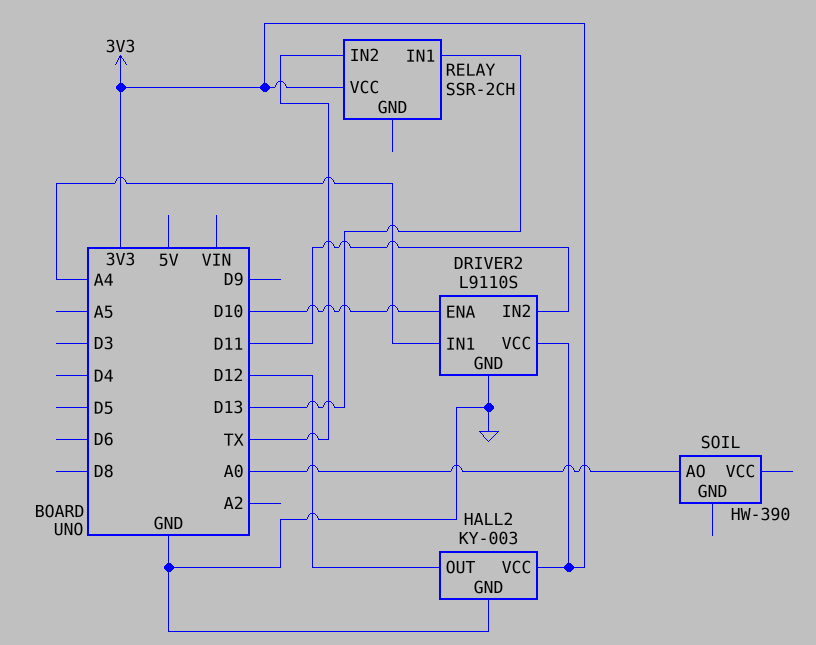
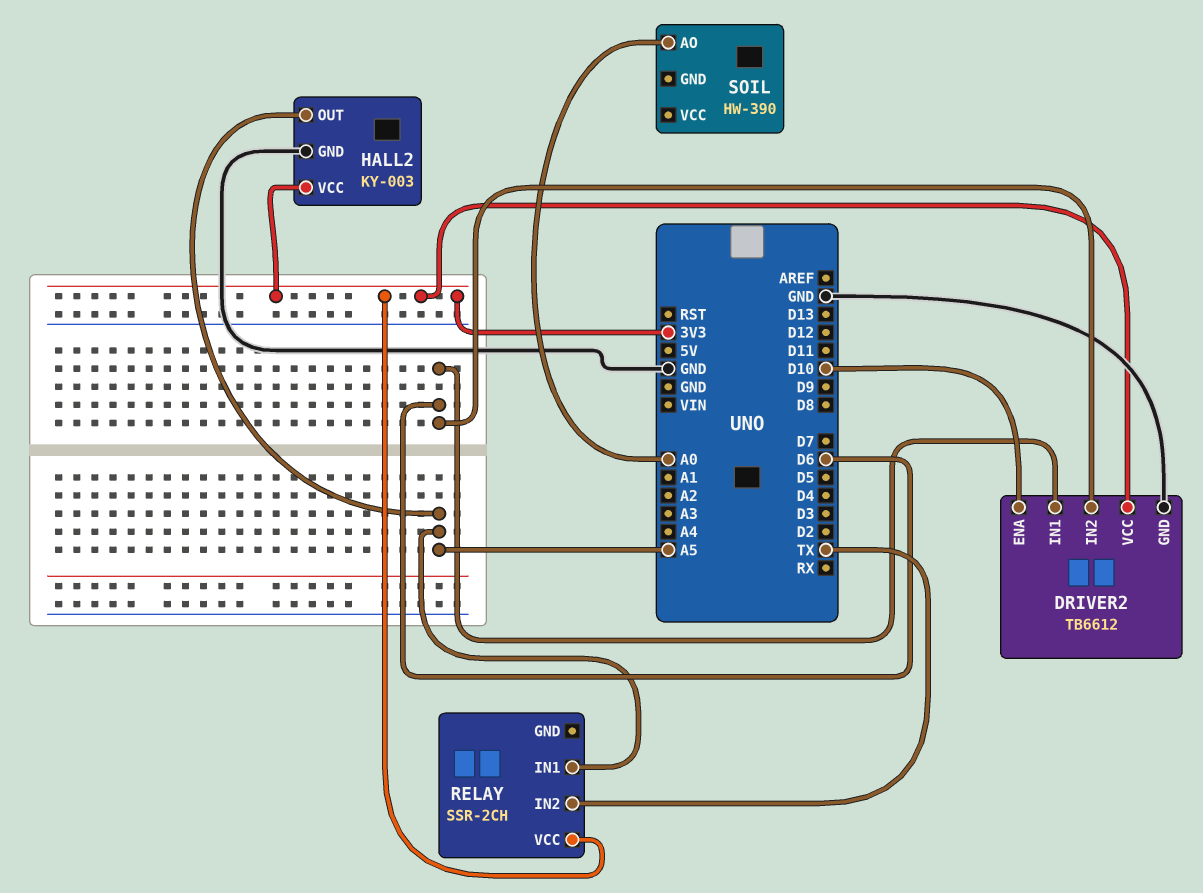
DRIVER2: L9110S -> TB6612
DRIVER2 pin IN1: A4 -> D6
DRIVER2 pin IN2: D11 -> D6
HALL2 pin OUT: D12 -> A5
RELAY pin IN1: D13 -> A5

